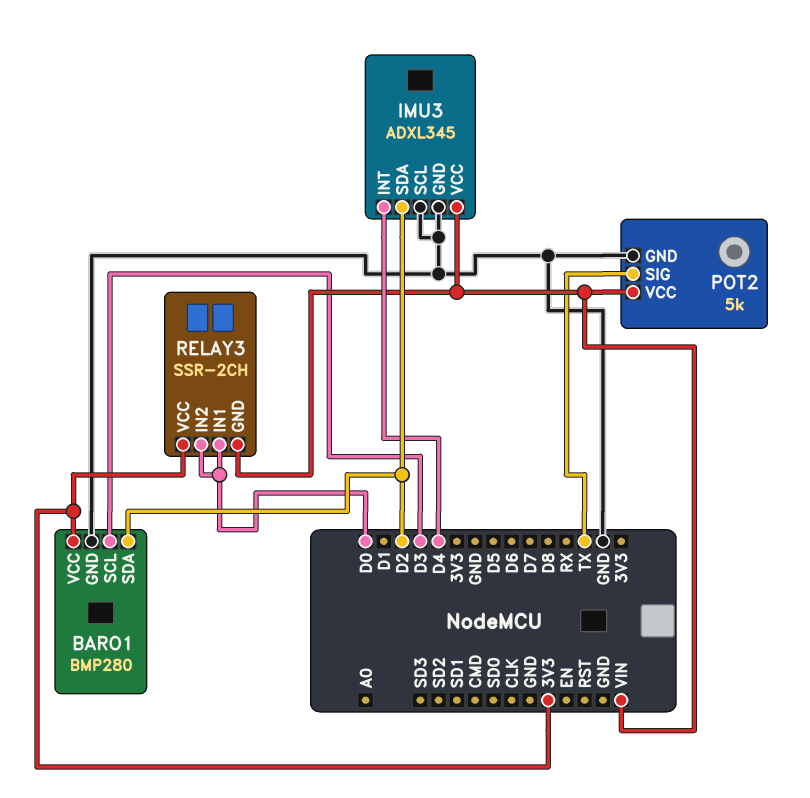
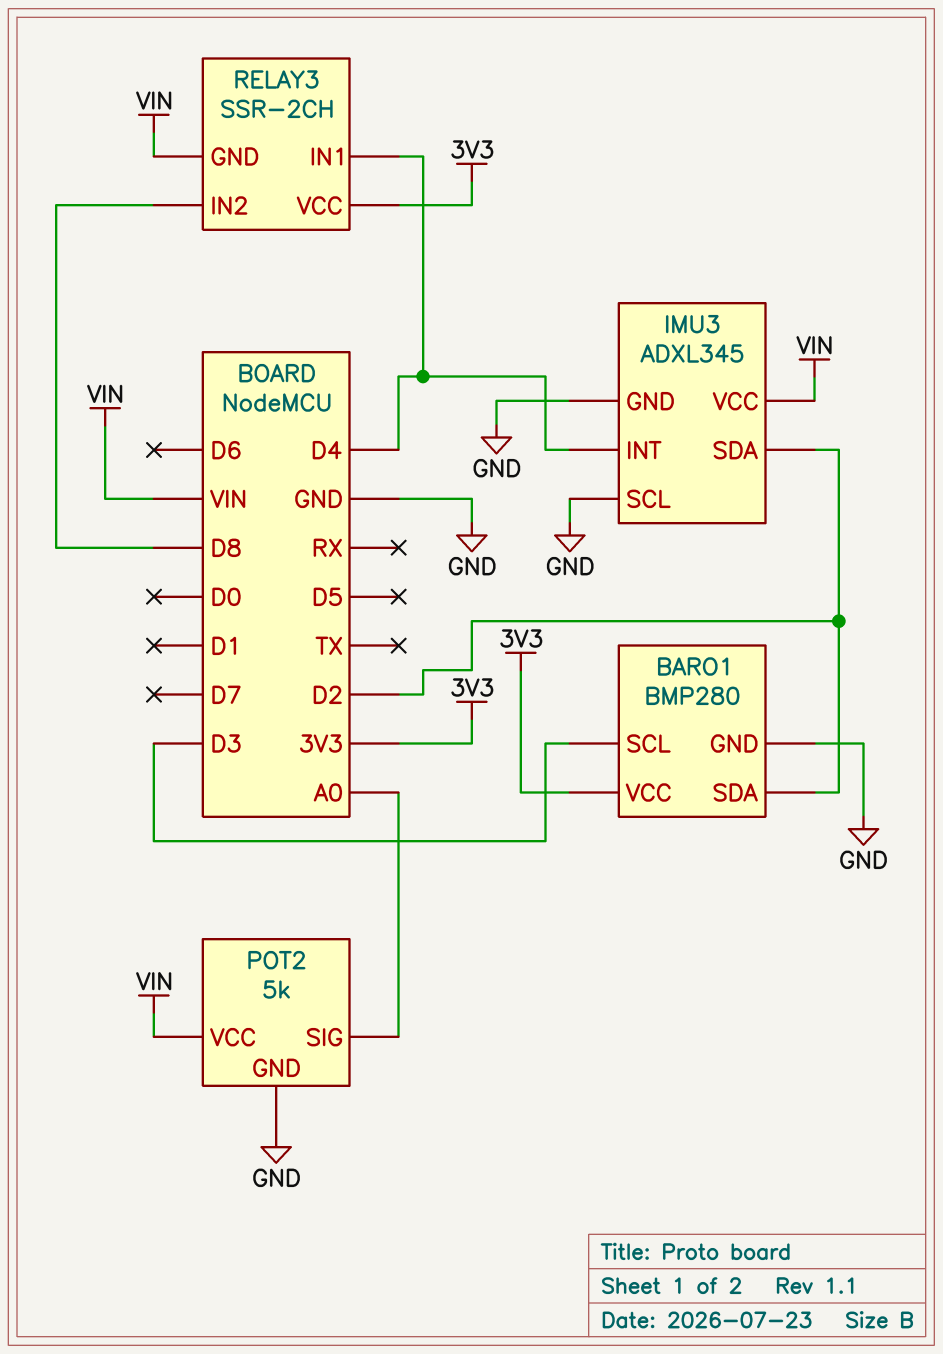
POT2 pin SIG: TX -> A0
RELAY3 pin IN1: D0 -> D4
RELAY3 pin IN2: D0 -> D8

